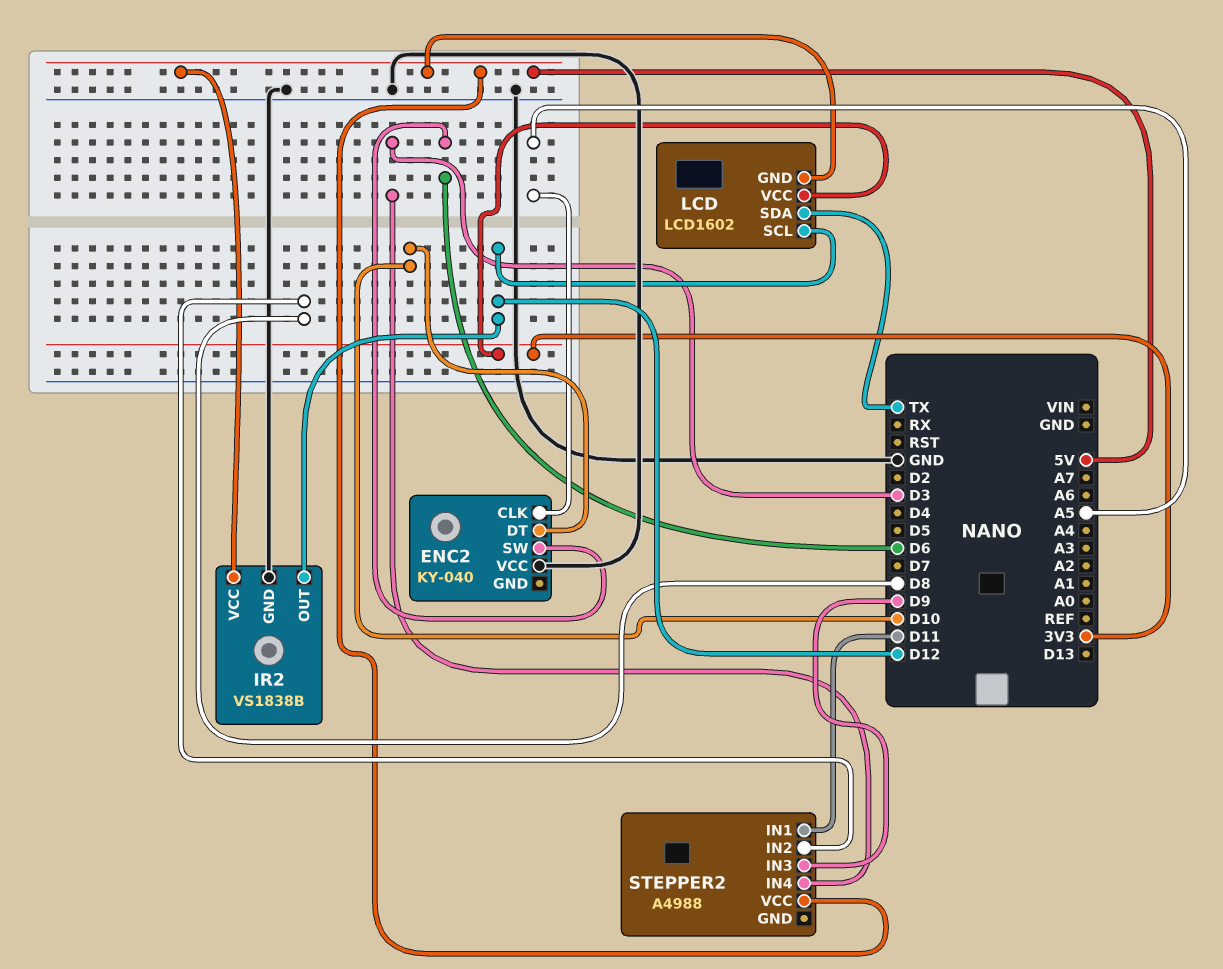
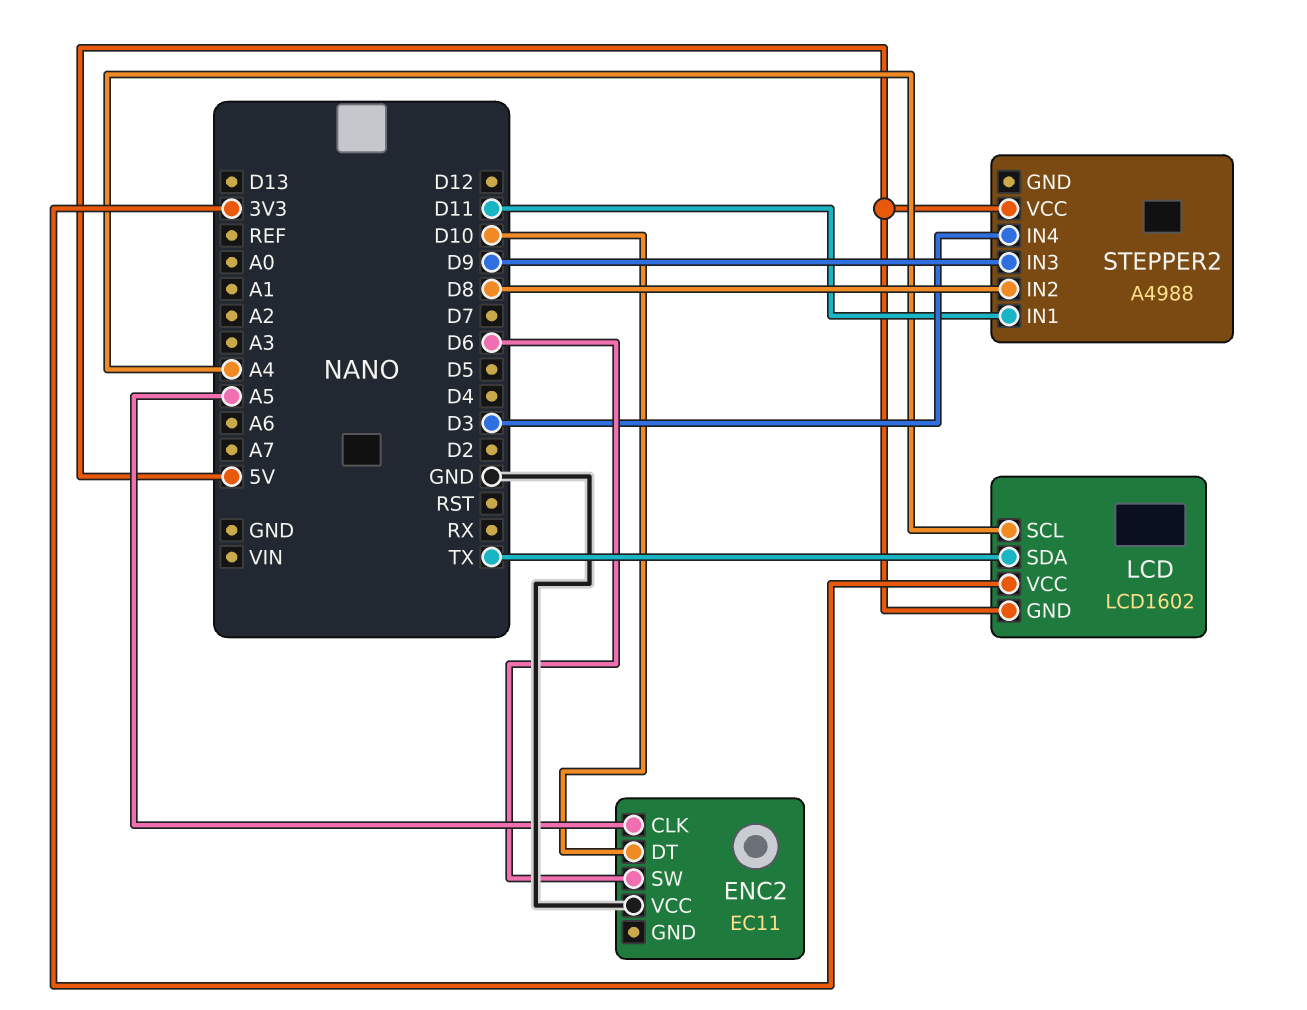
ENC2: KY-040 -> EC11
IR2: VS1838B -> none
IR2 pin GND: GND -> none
IR2 pin OUT: D12 -> none
IR2 pin VCC: 5V -> none
LCD pin SCL: D12 -> A4

